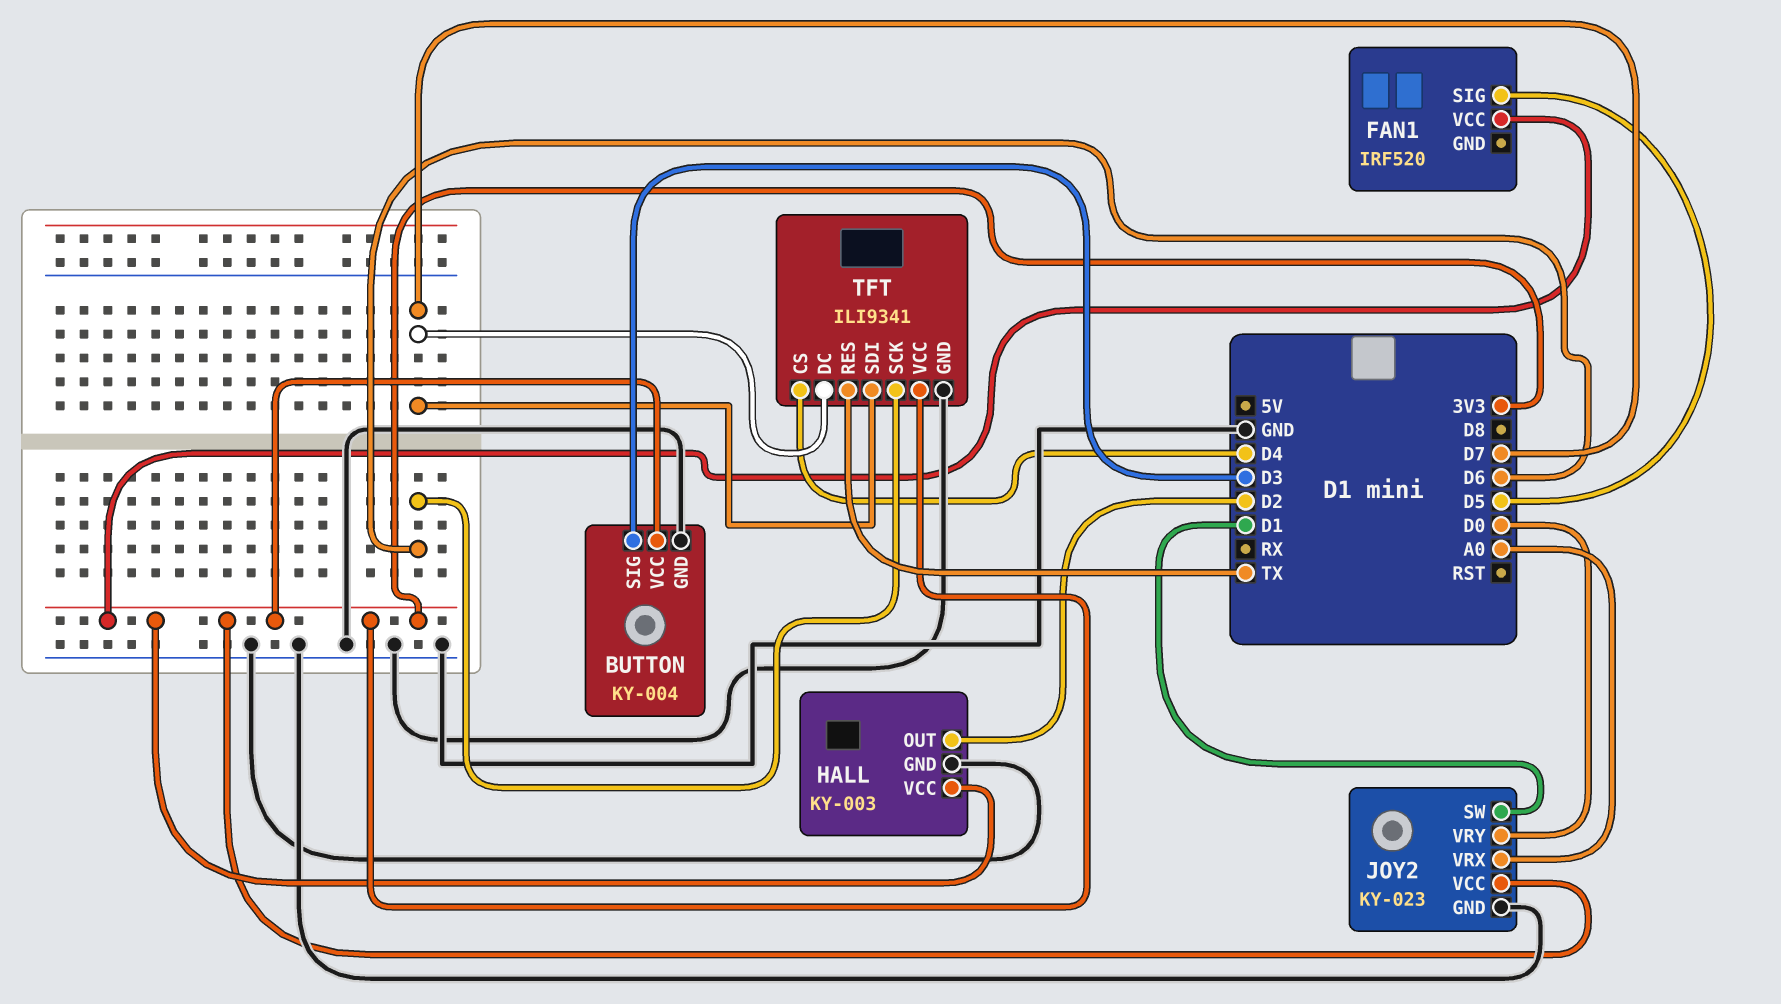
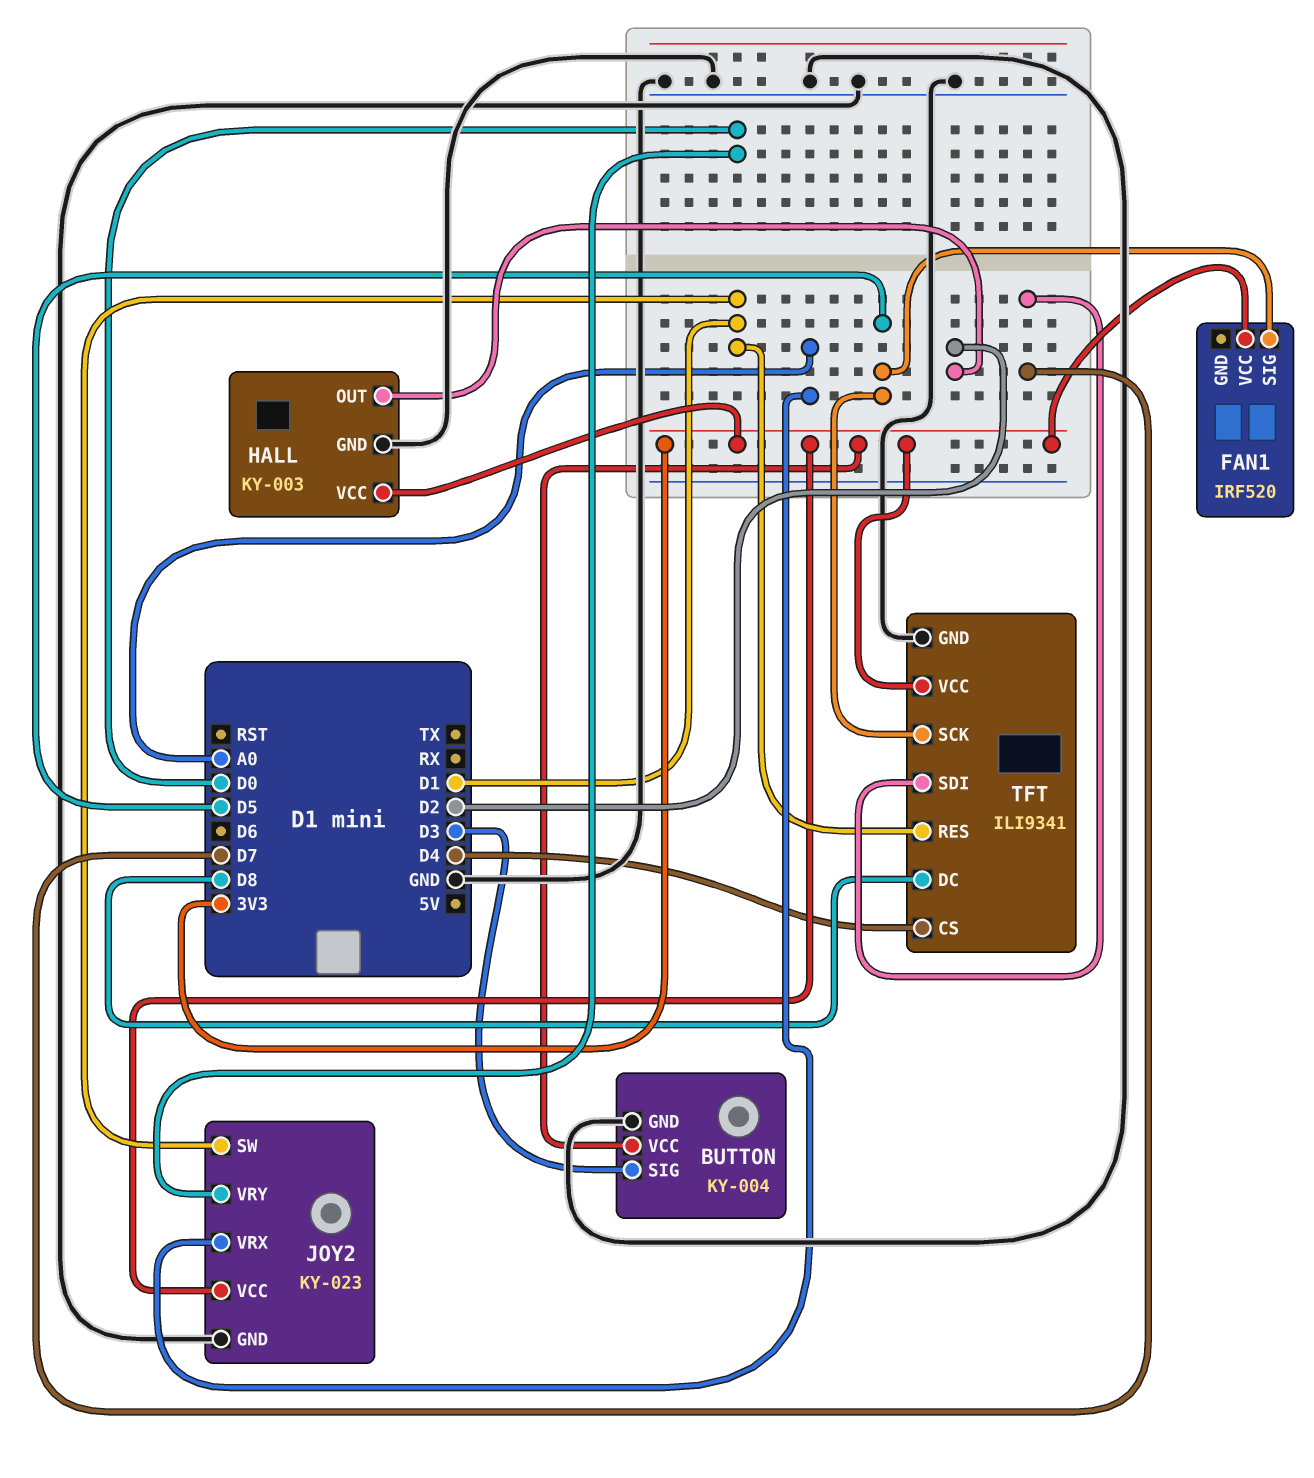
TFT pin DC: D7 -> D8
TFT pin RES: TX -> D1
TFT pin SCK: D6 -> D5

